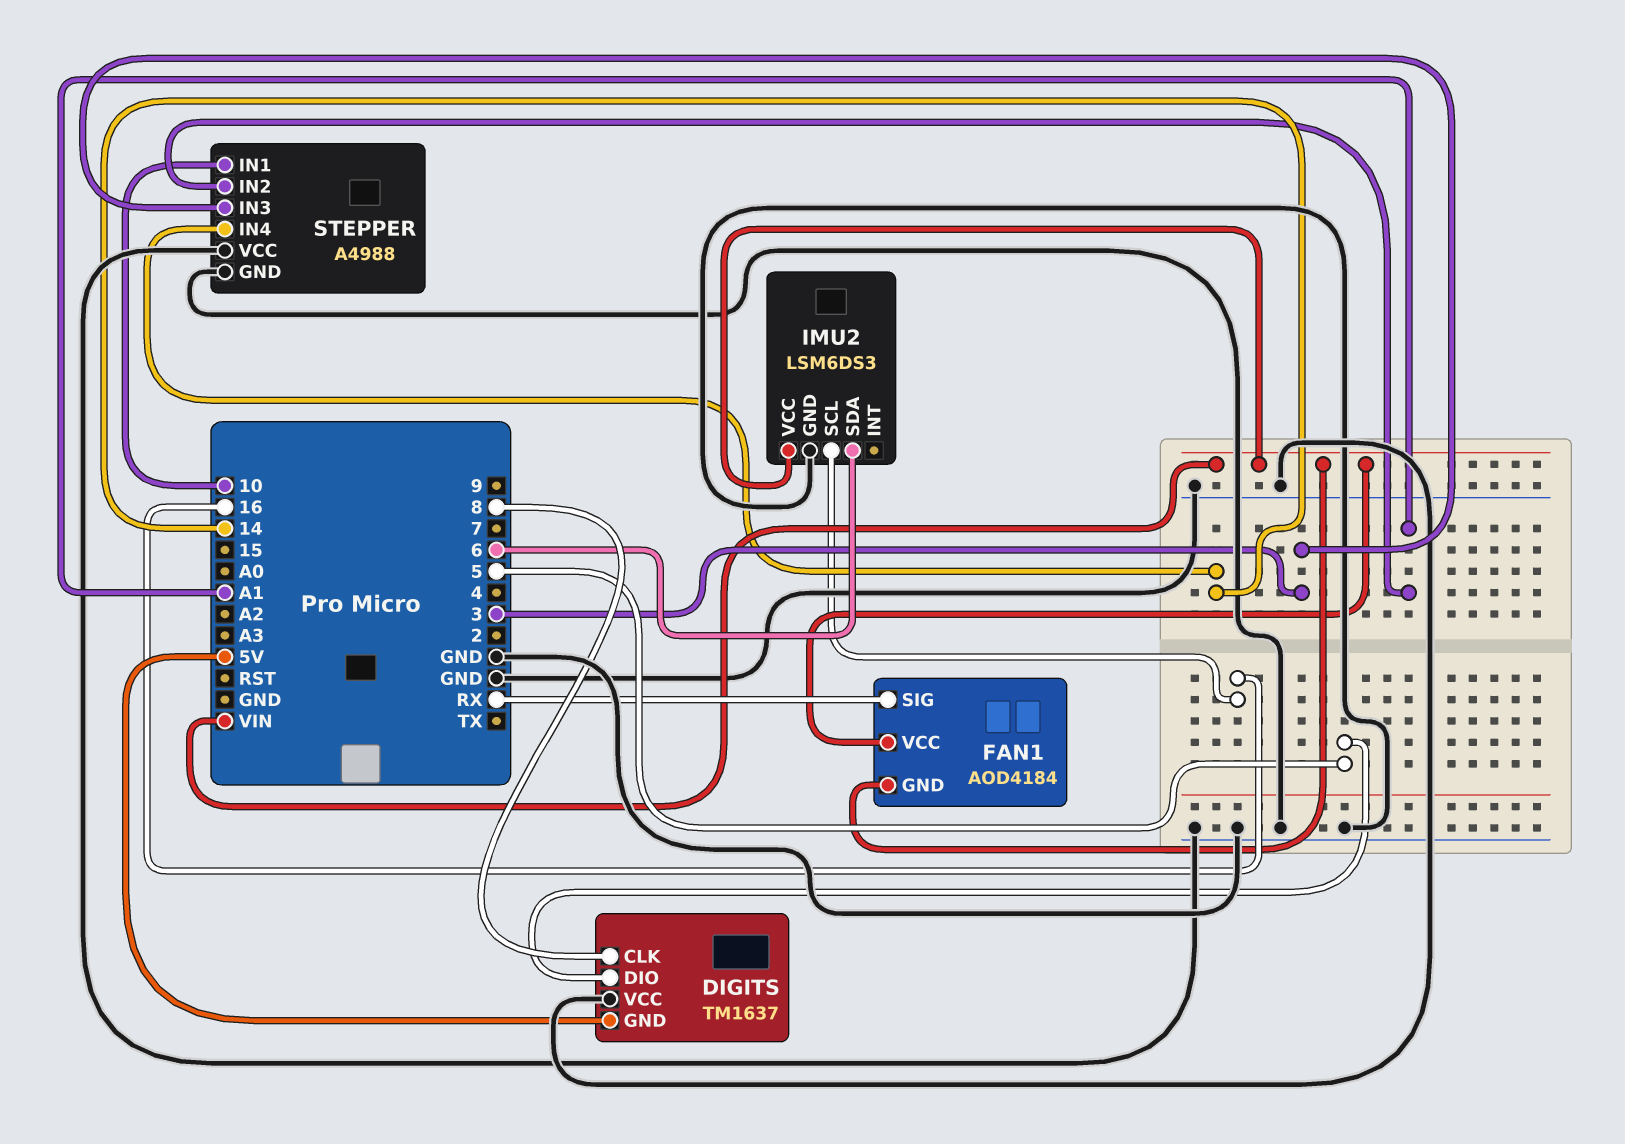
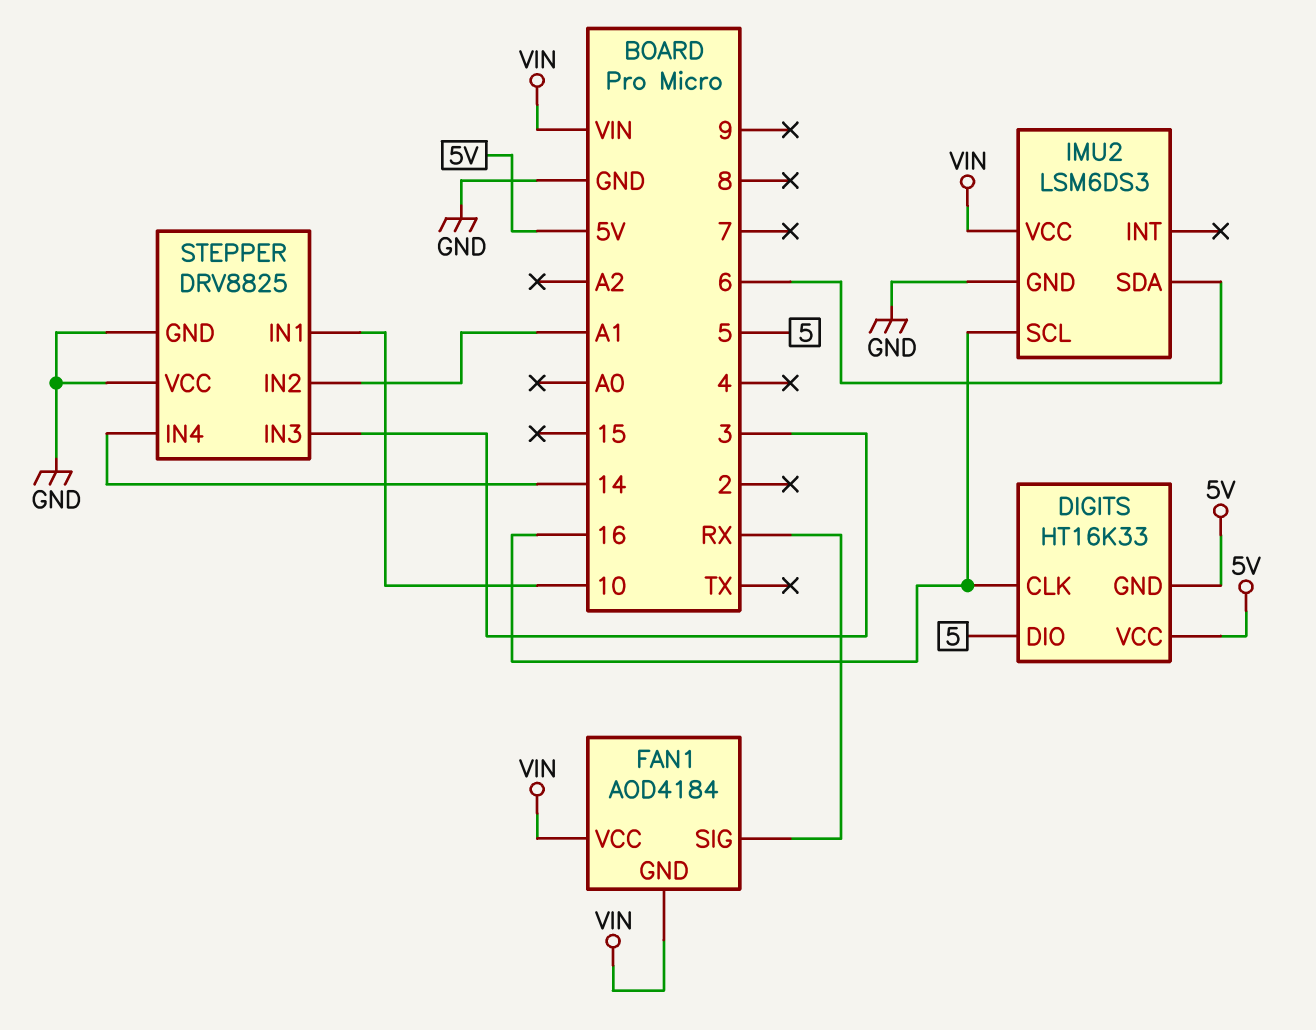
DIGITS: TM1637 -> HT16K33
DIGITS pin CLK: 8 -> 16
DIGITS pin VCC: GND -> 5V
STEPPER: A4988 -> DRV8825

